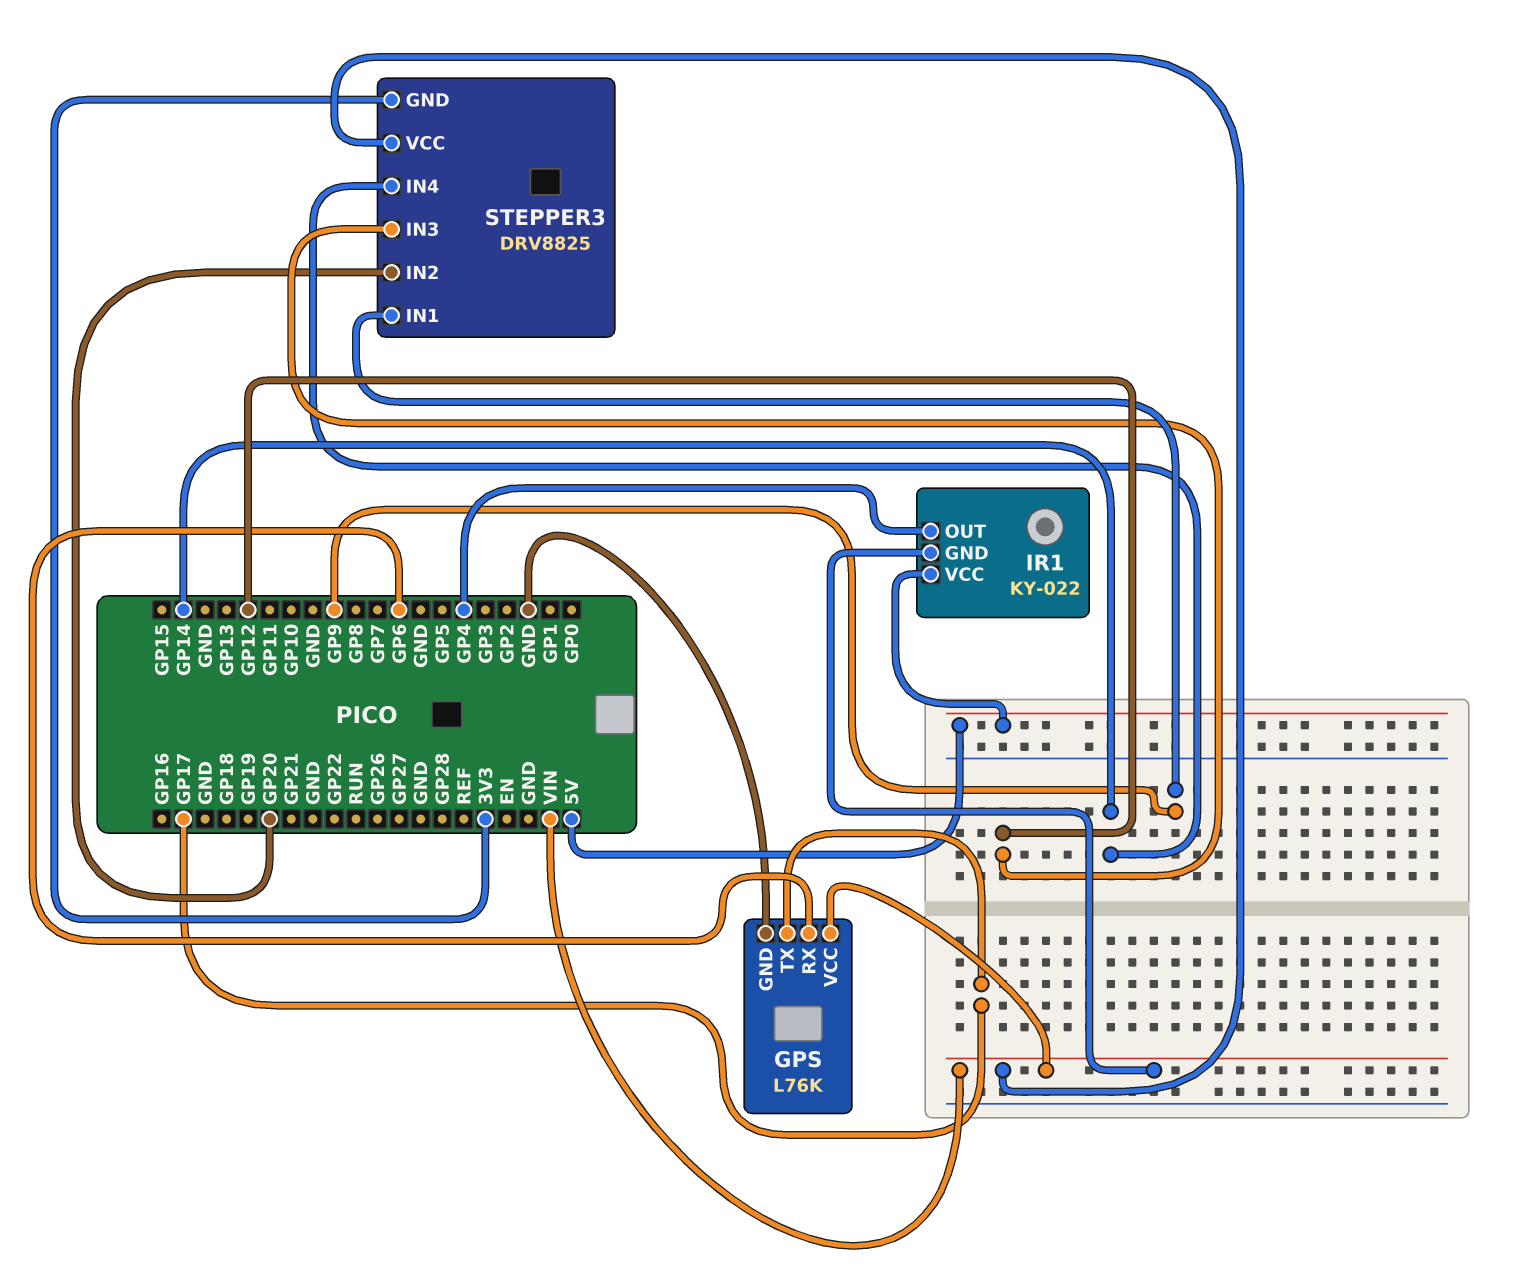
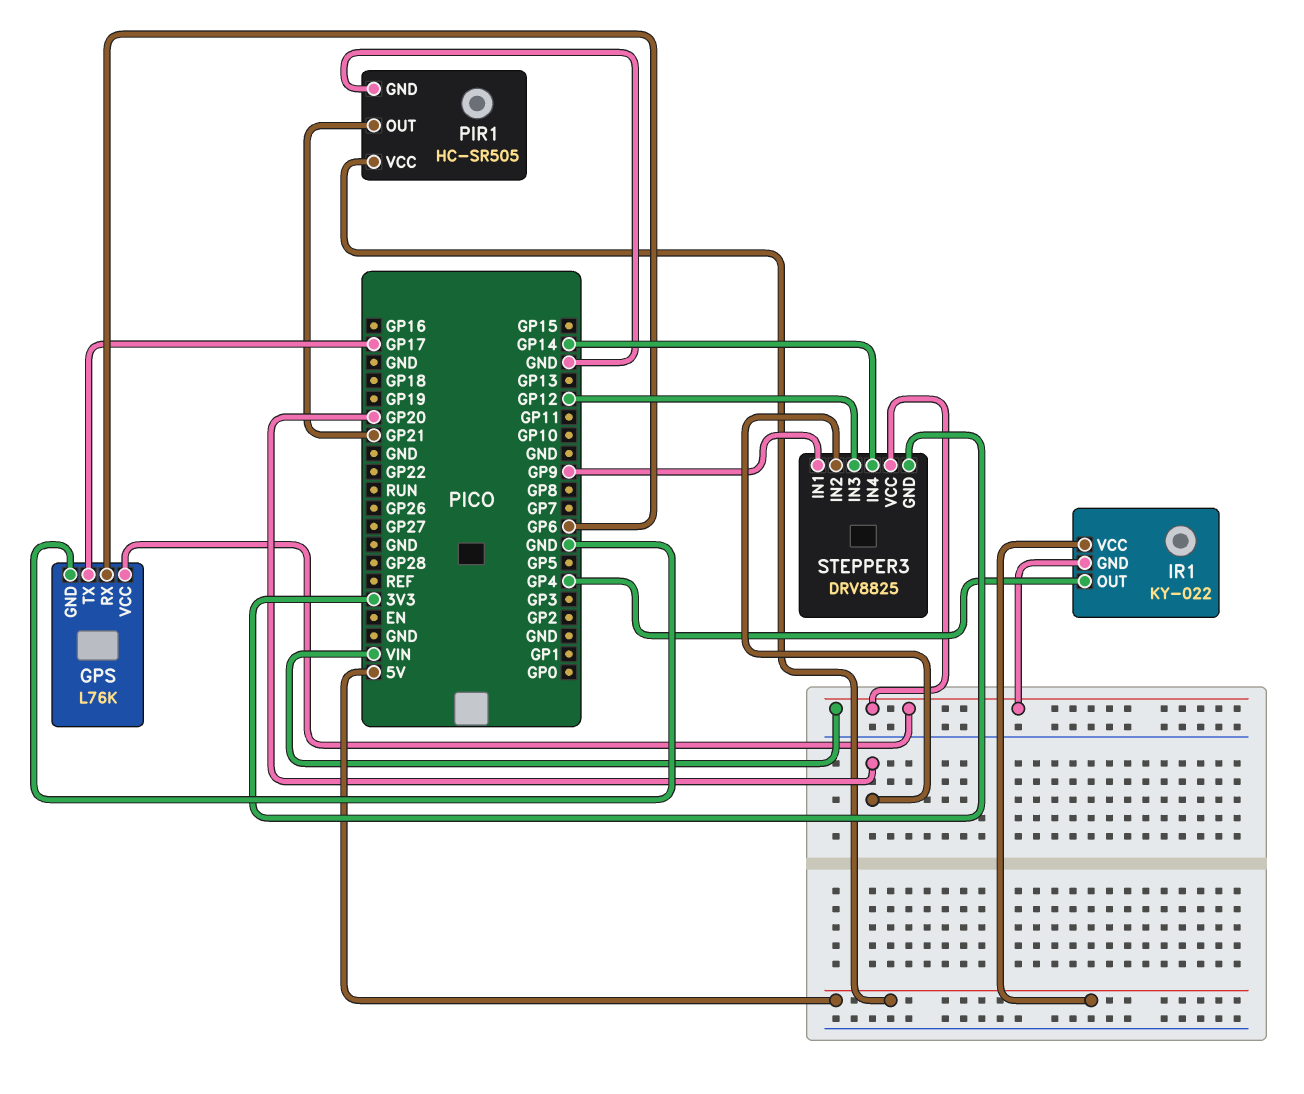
PIR1: none -> HC-SR505
PIR1 pin GND: none -> GND
PIR1 pin OUT: none -> GP21
PIR1 pin VCC: none -> 5V

